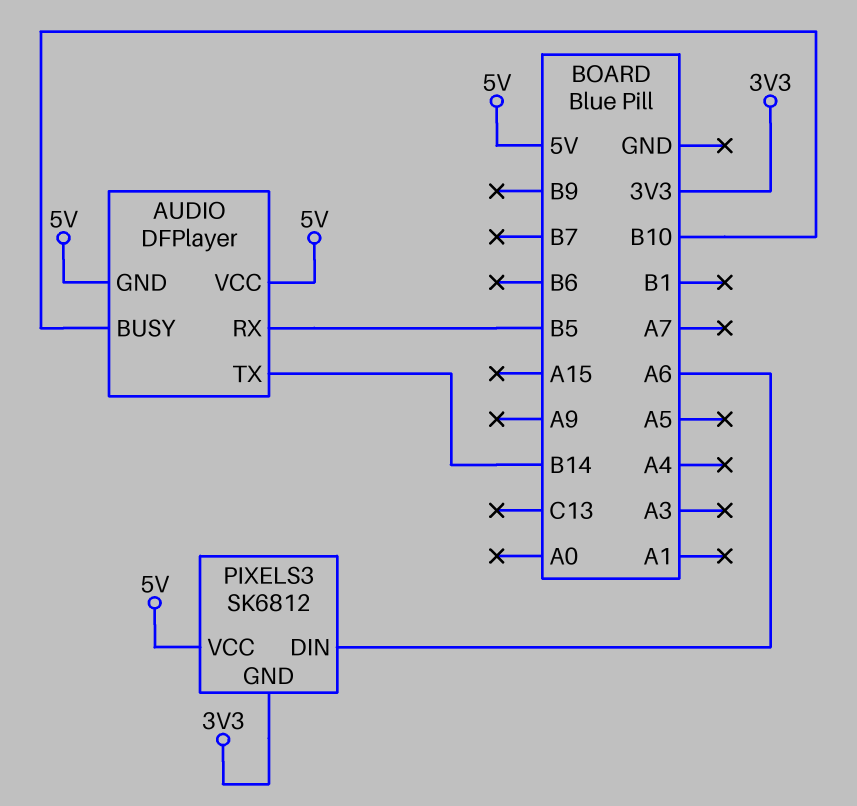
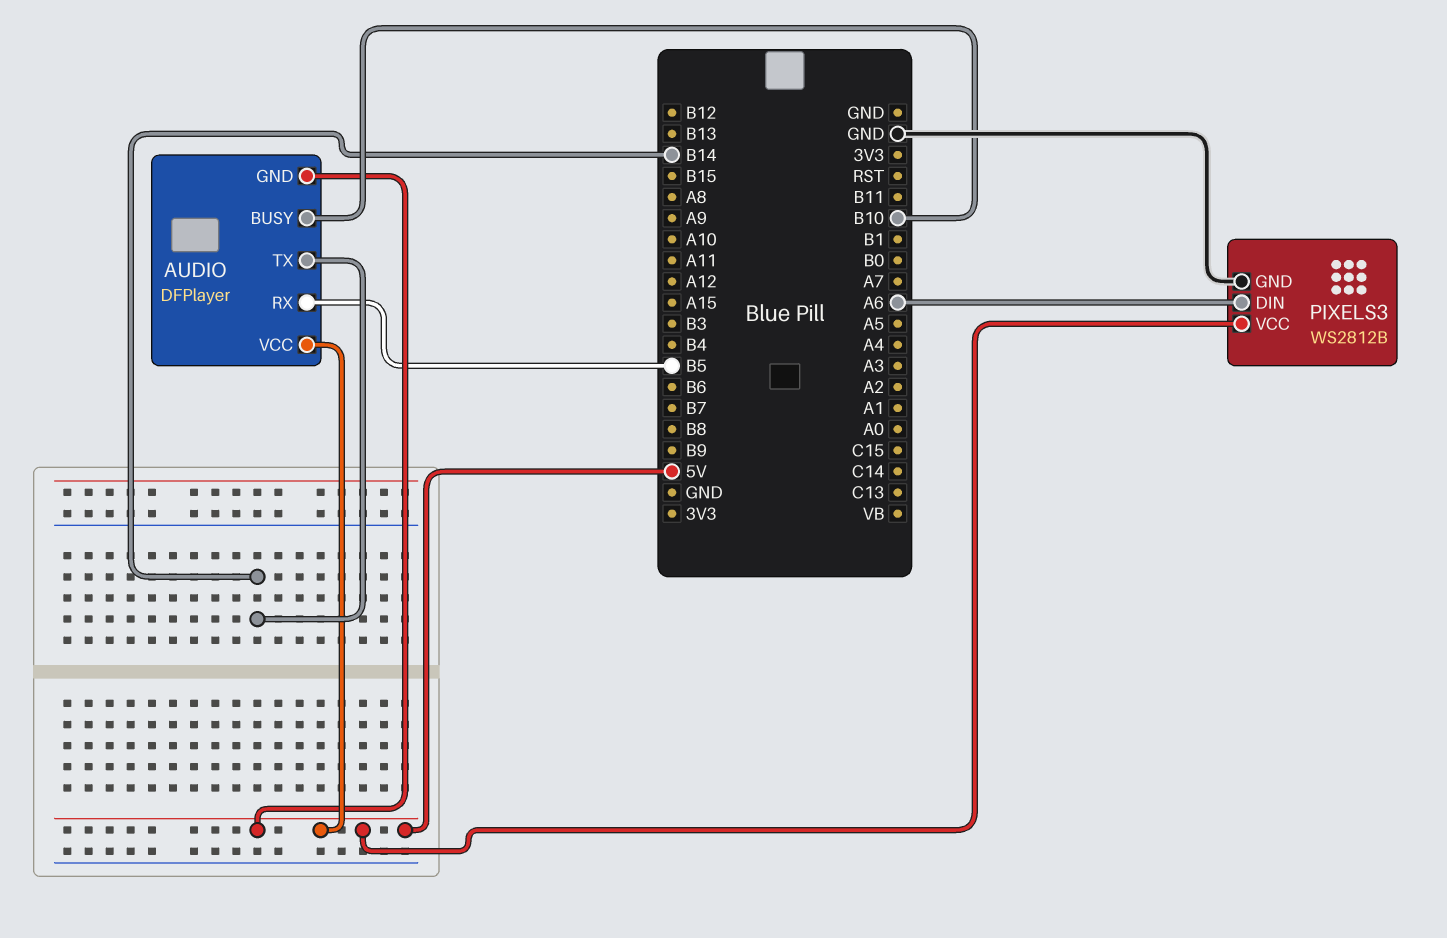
PIXELS3: SK6812 -> WS2812B
PIXELS3 pin GND: 3V3 -> GND

